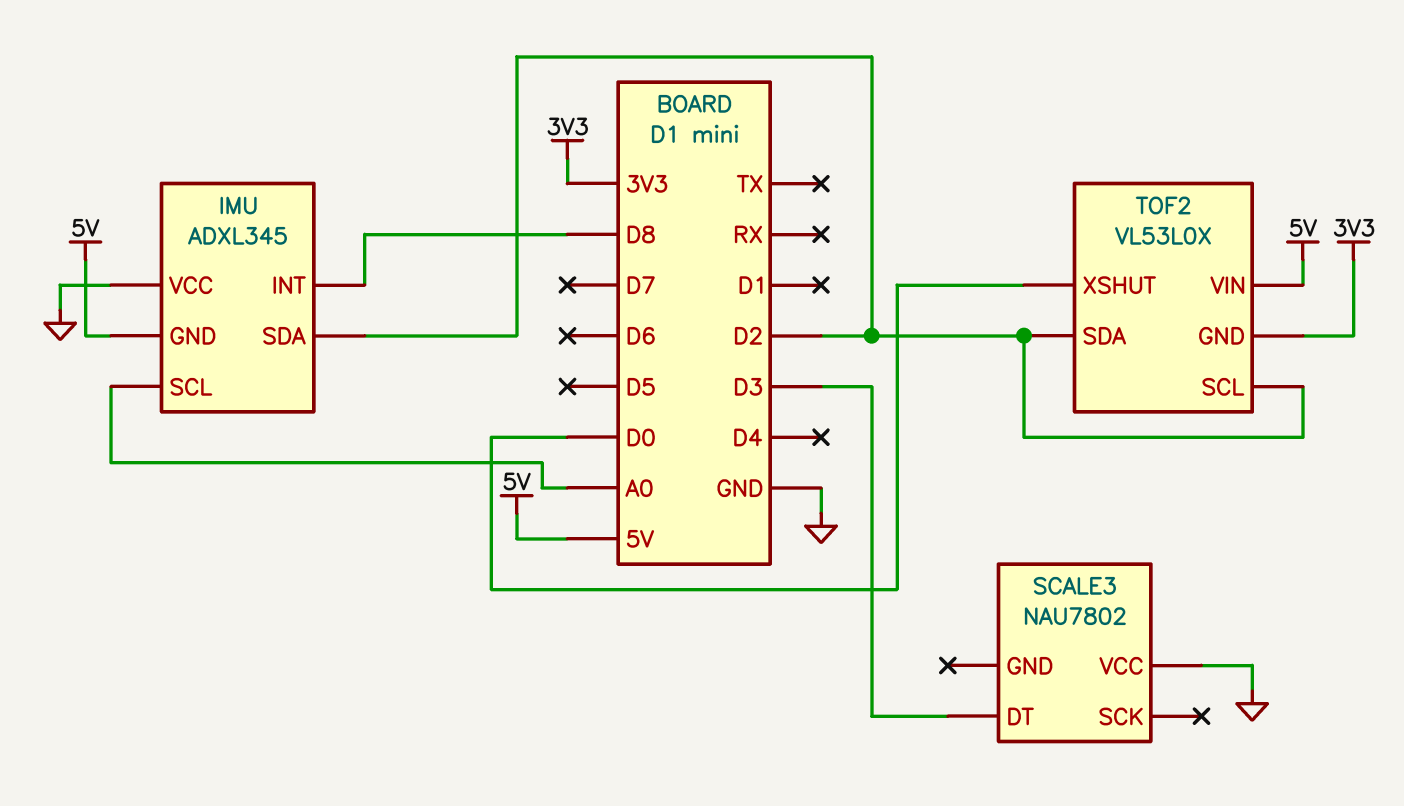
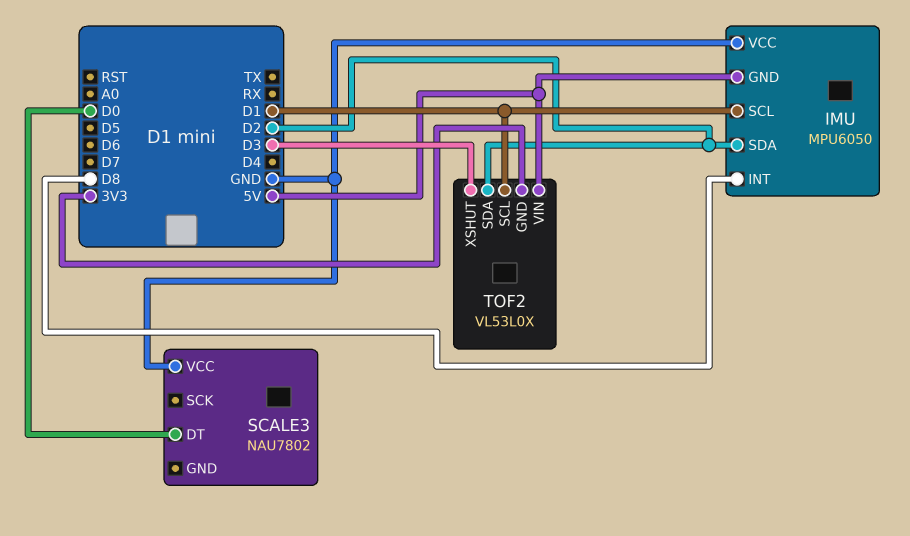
IMU: ADXL345 -> MPU6050
IMU pin SCL: A0 -> D1
SCALE3 pin DT: D3 -> D0
TOF2 pin SCL: D2 -> D1
TOF2 pin XSHUT: D0 -> D3

